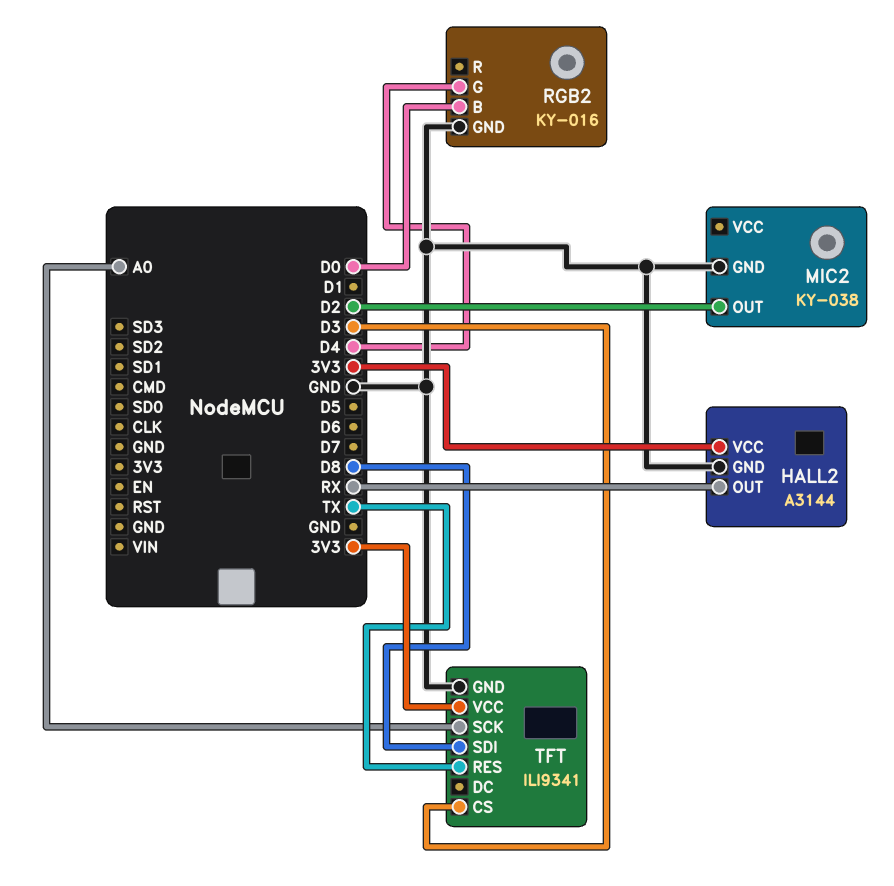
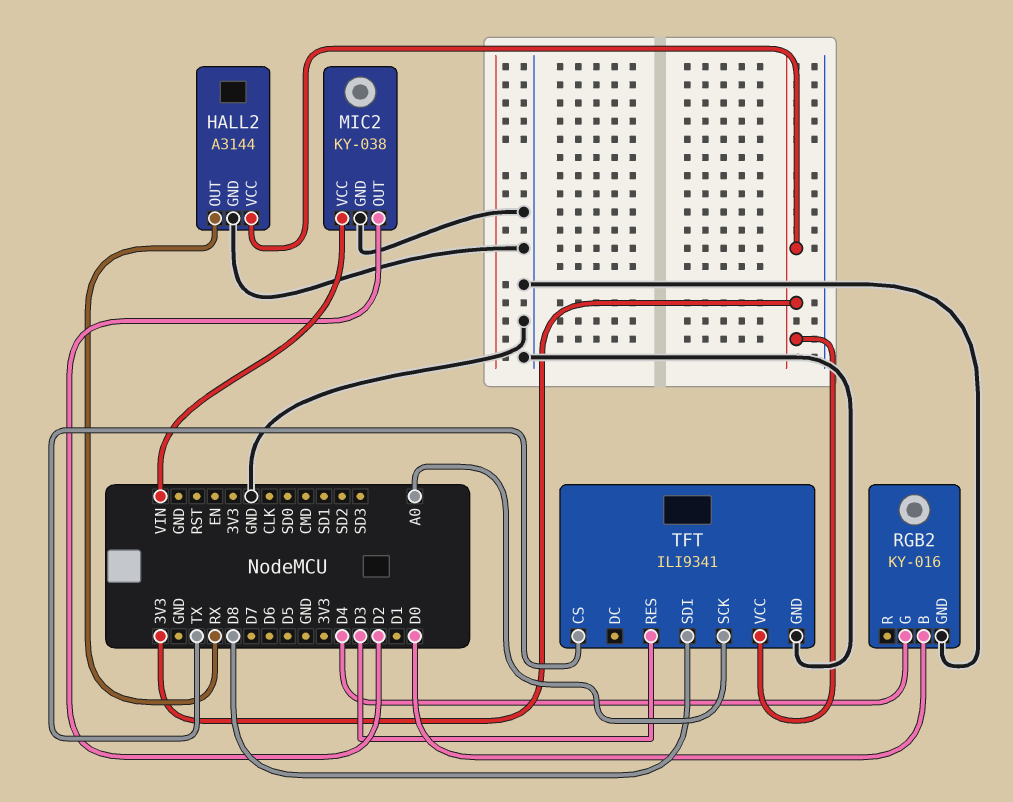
MIC2 pin VCC: none -> VIN
TFT pin CS: D3 -> TX
TFT pin RES: TX -> D3

